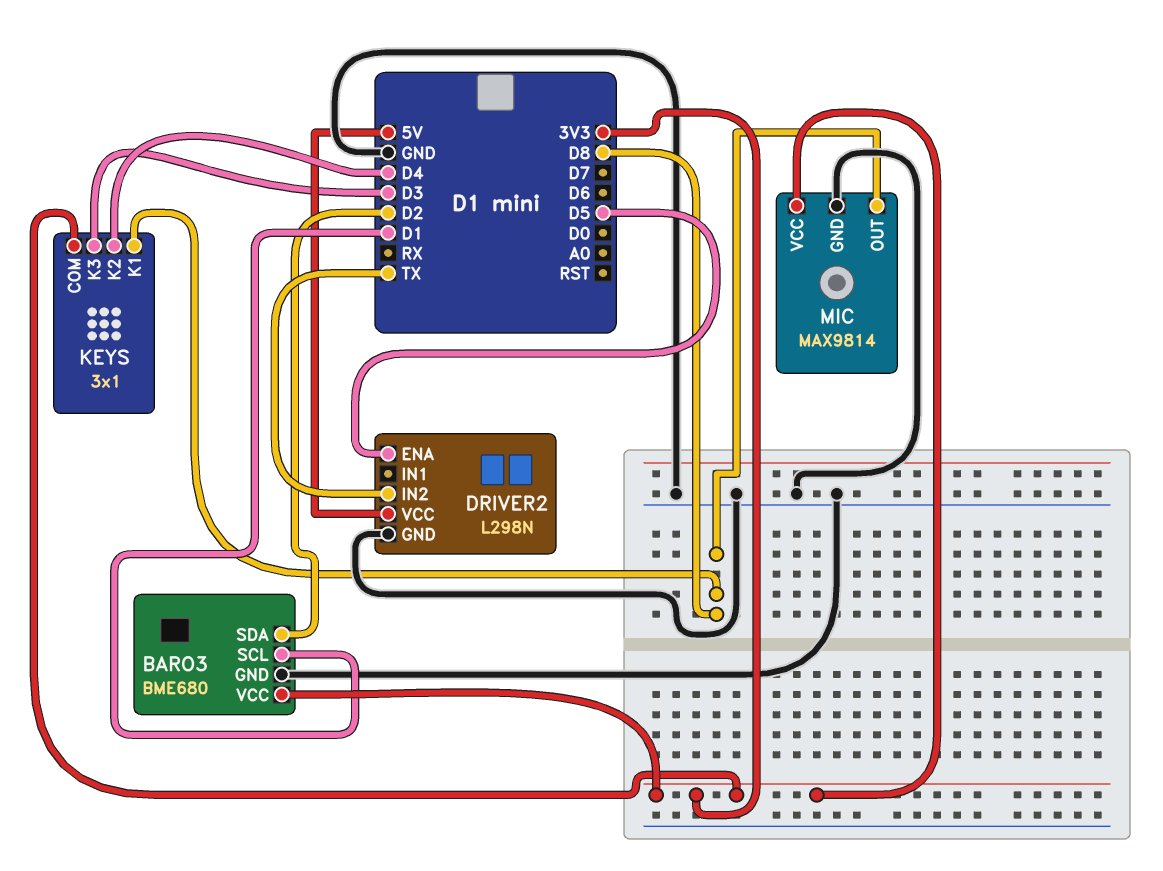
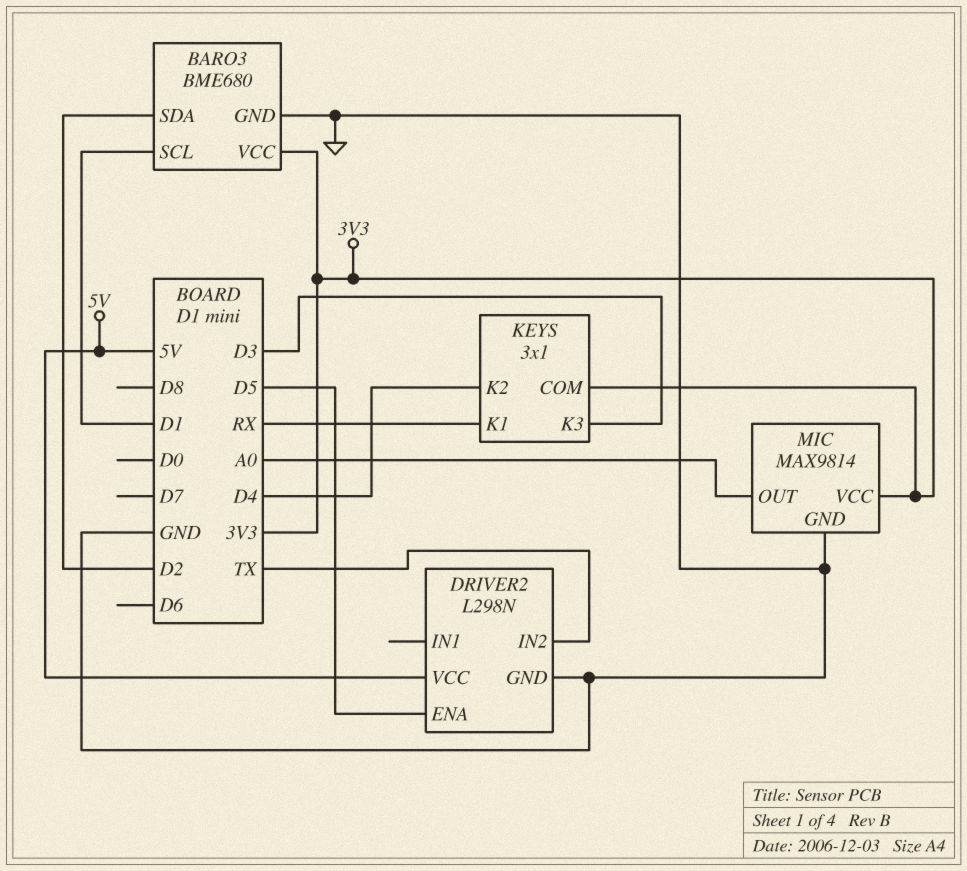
KEYS pin K1: D8 -> RX
MIC pin OUT: D8 -> A0

